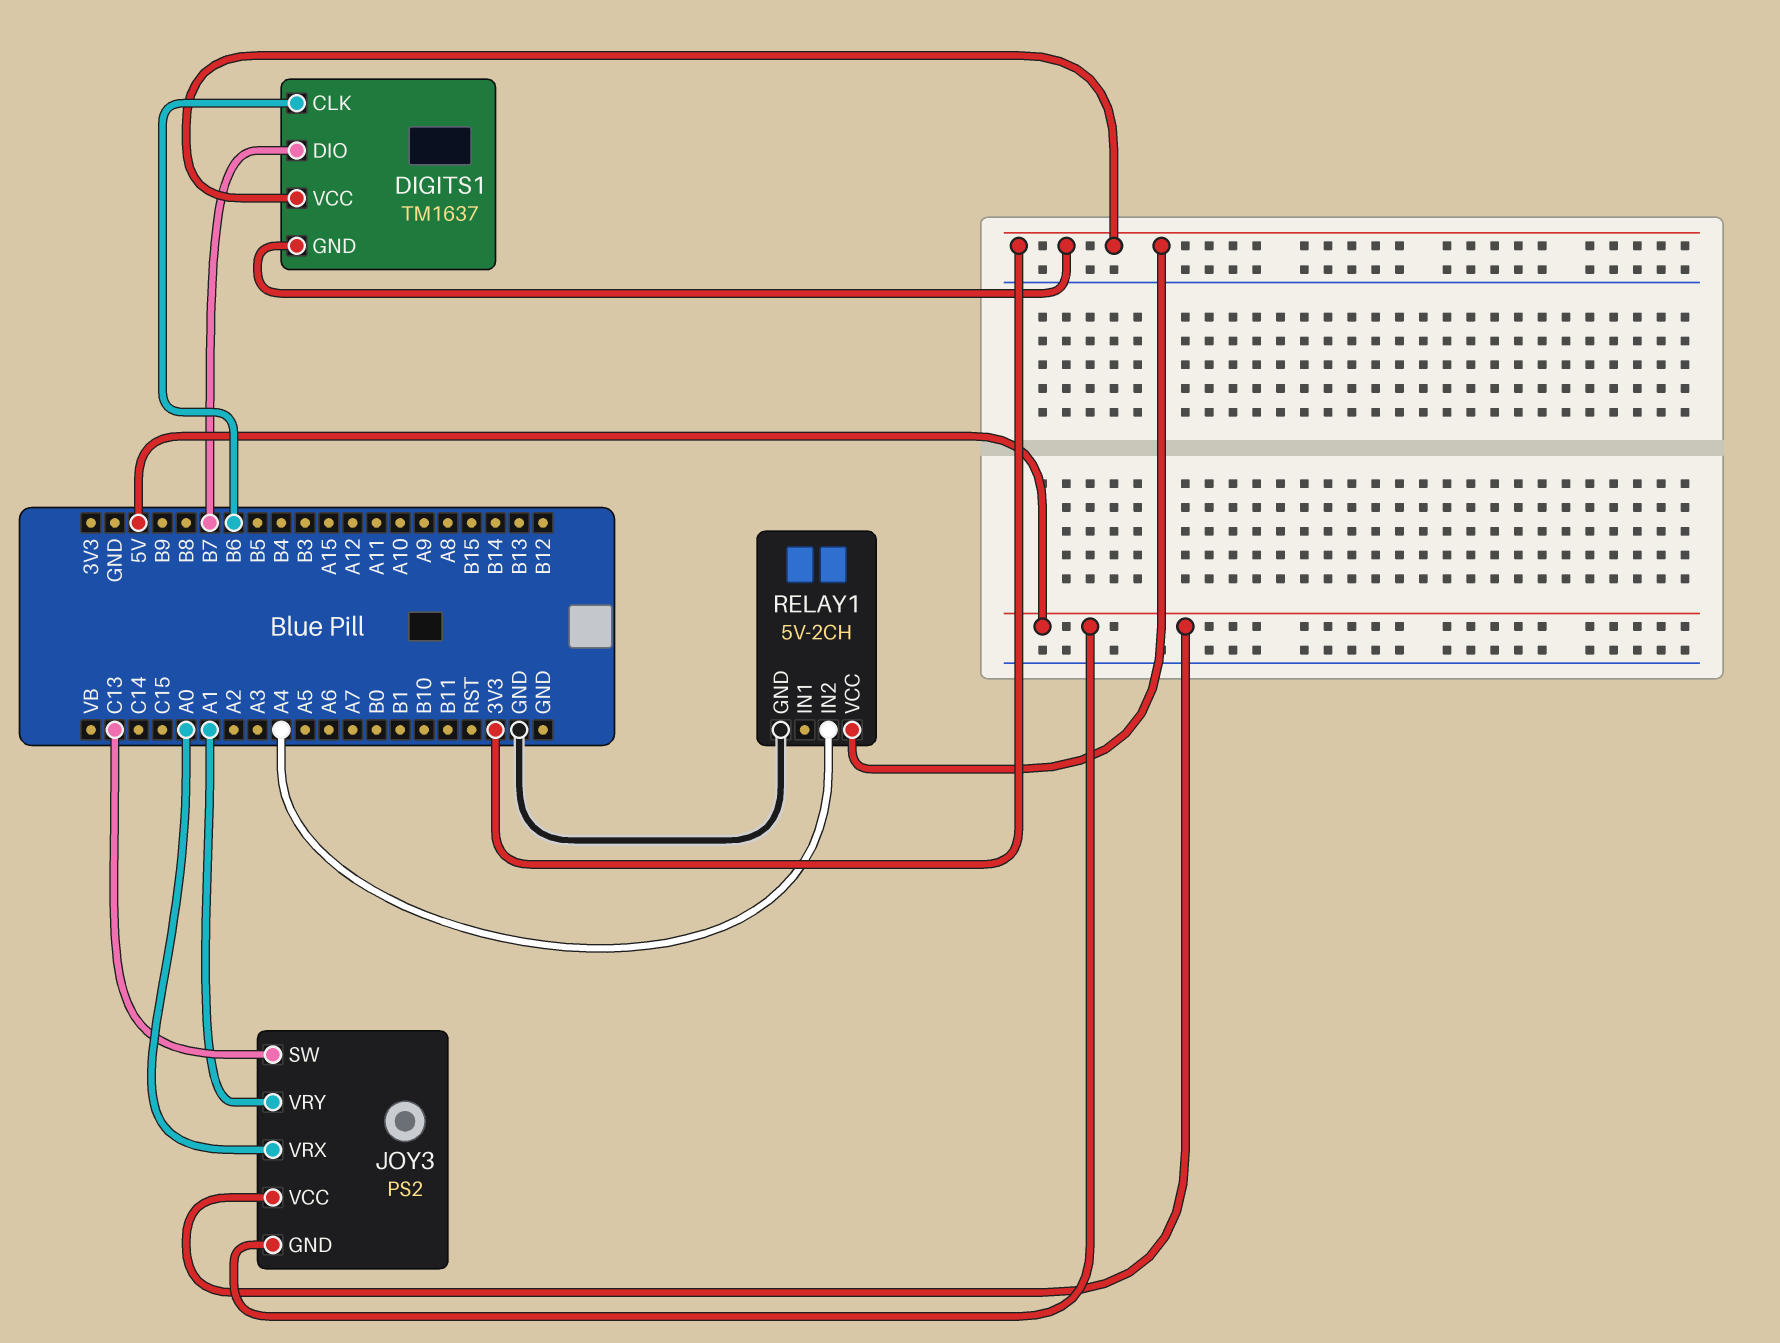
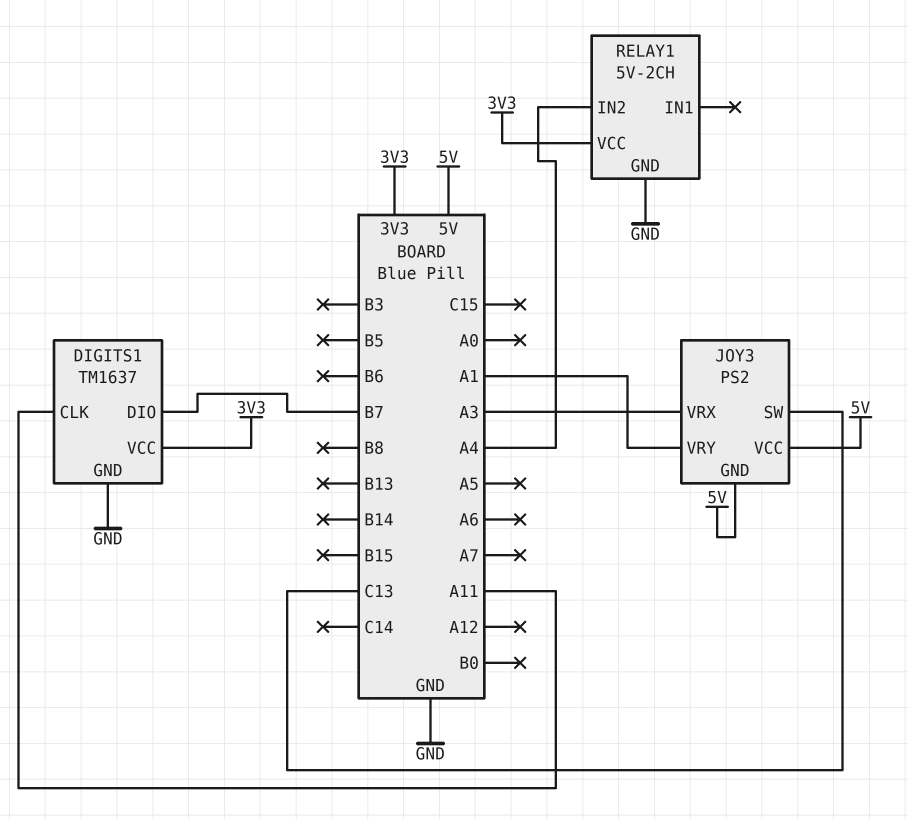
DIGITS1 pin CLK: B6 -> A11
DIGITS1 pin GND: 3V3 -> GND
JOY3 pin VRX: A0 -> A3

